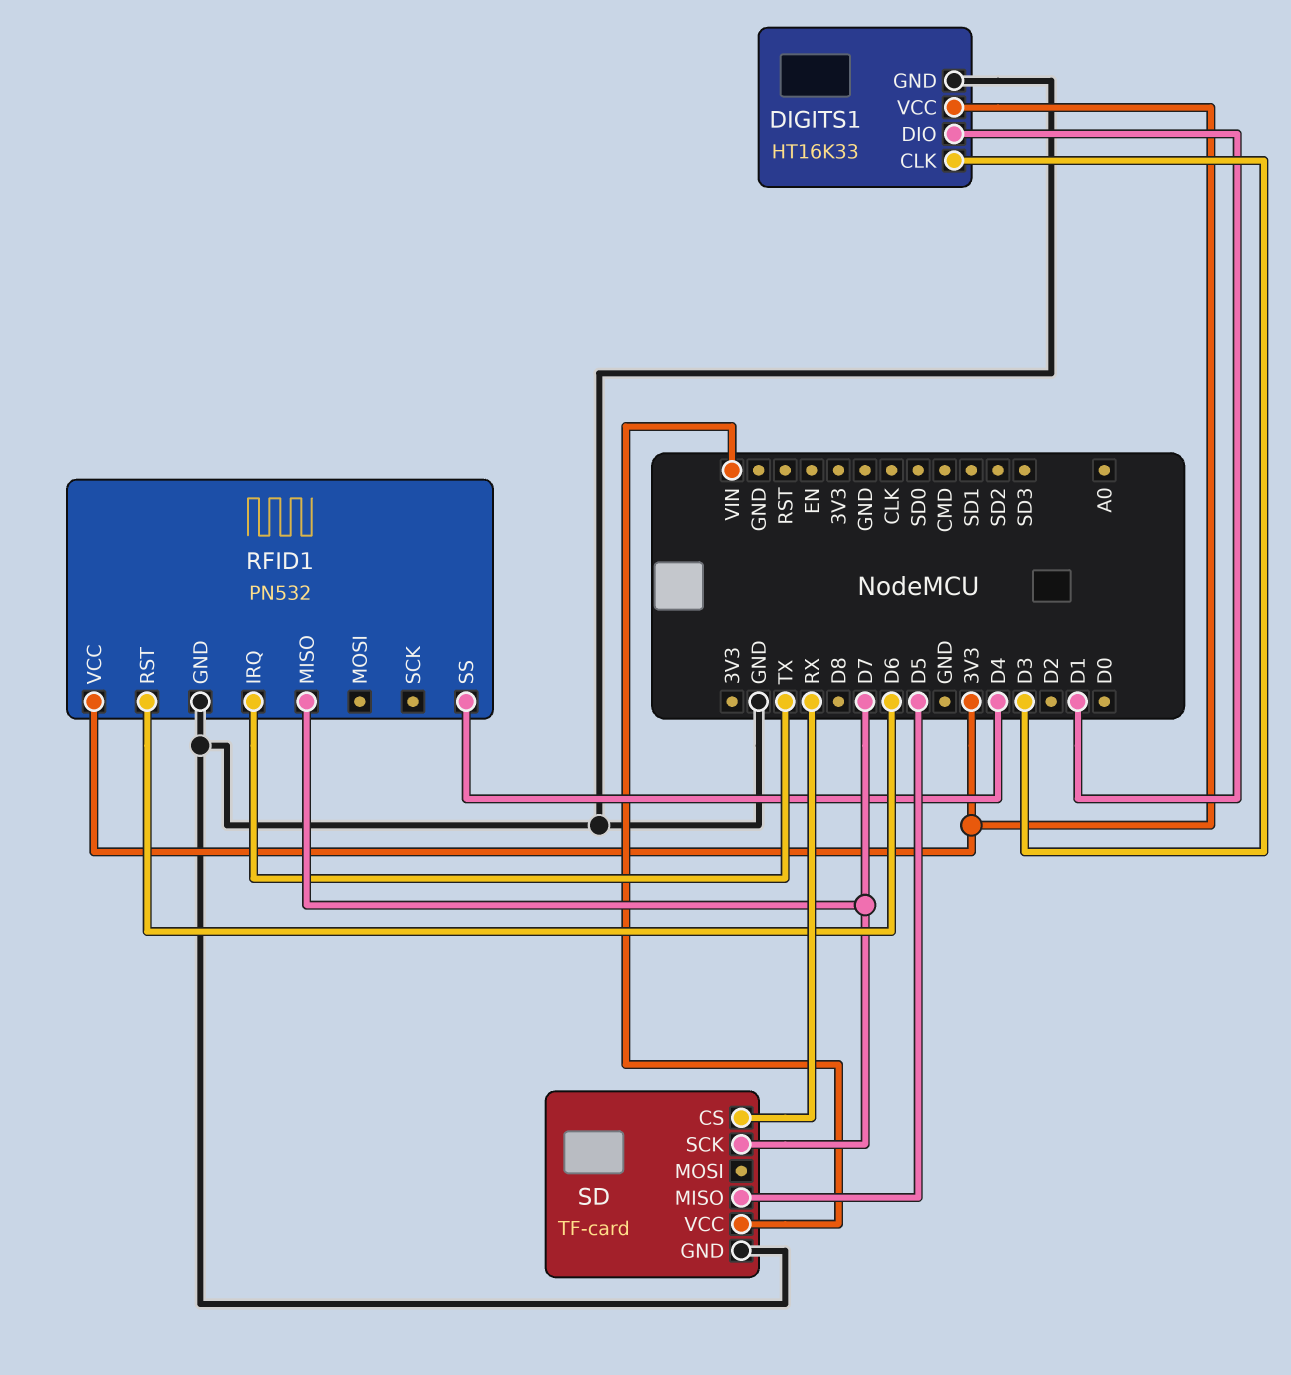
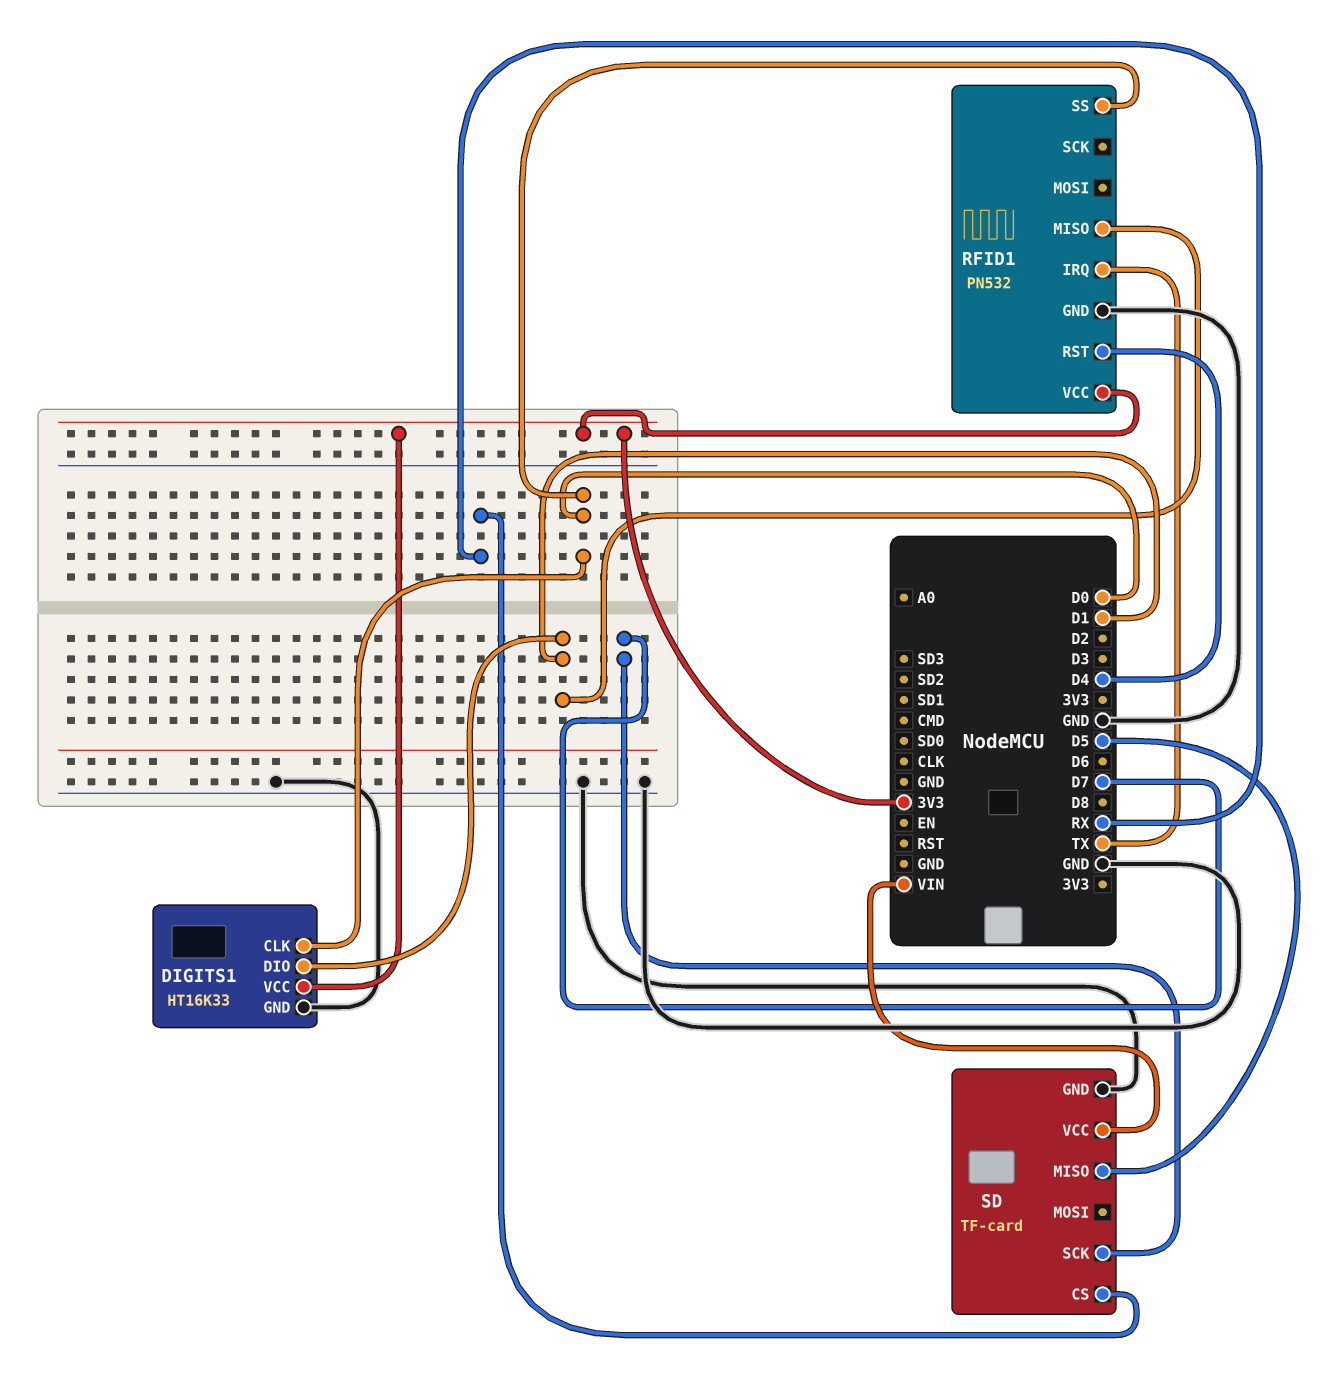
DIGITS1 pin CLK: D3 -> D0
RFID1 pin MISO: D7 -> D1
RFID1 pin RST: D6 -> D4
RFID1 pin SS: D4 -> D0

